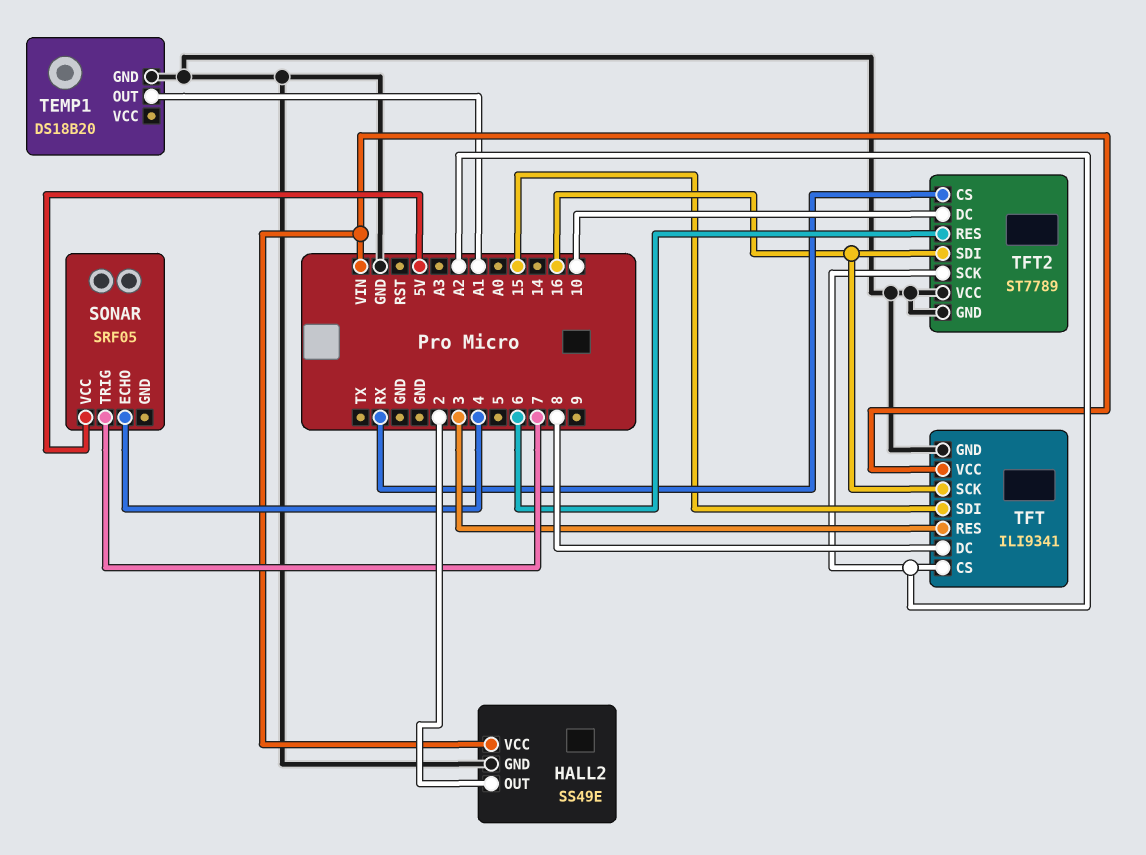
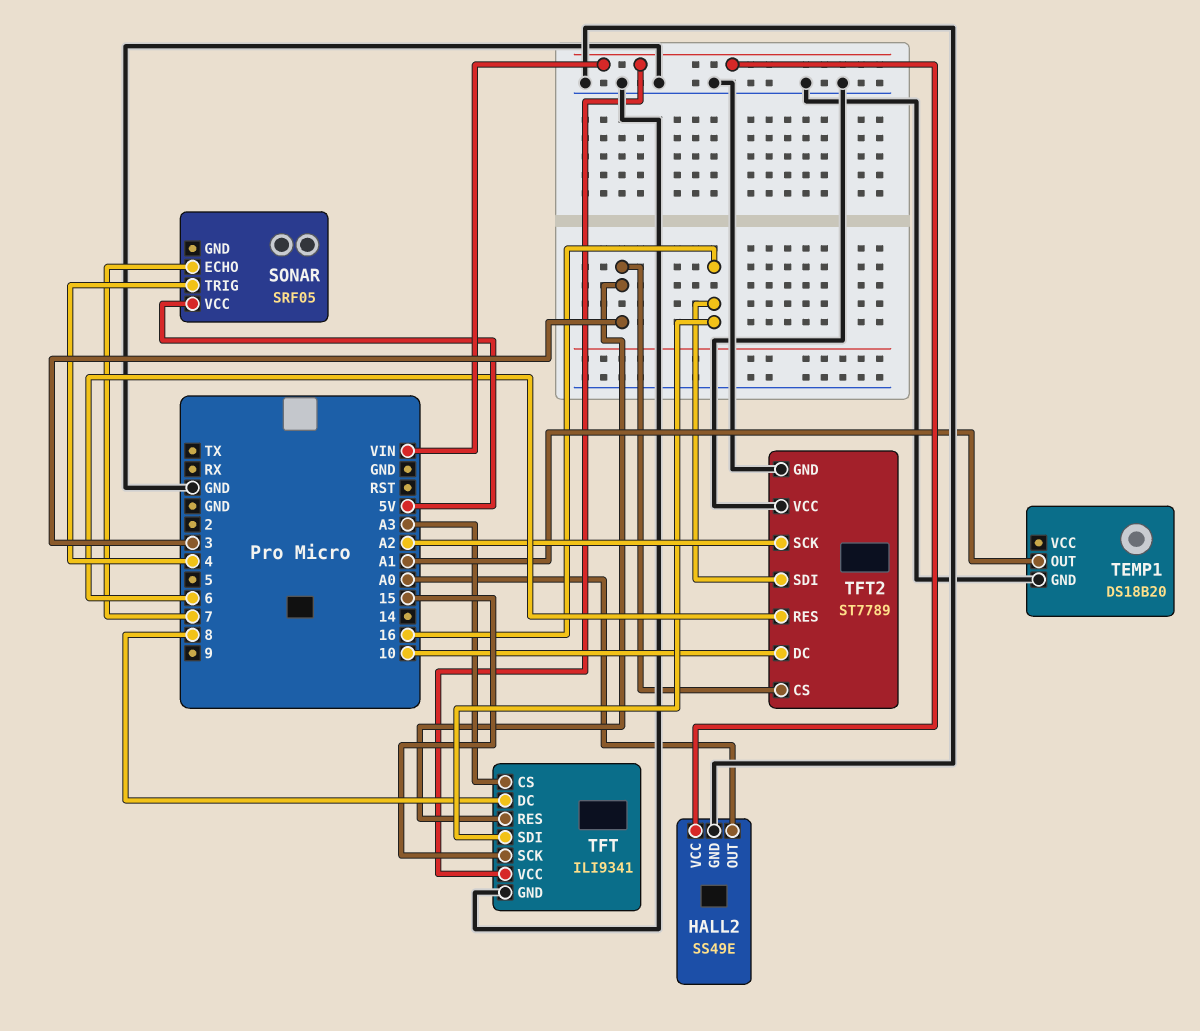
HALL2 pin OUT: 2 -> A0
SONAR pin ECHO: 4 -> 7
SONAR pin TRIG: 7 -> 4
TFT pin CS: A2 -> A3
TFT pin SCK: 16 -> 15
TFT pin SDI: 15 -> 16
TFT2 pin CS: RX -> 3

